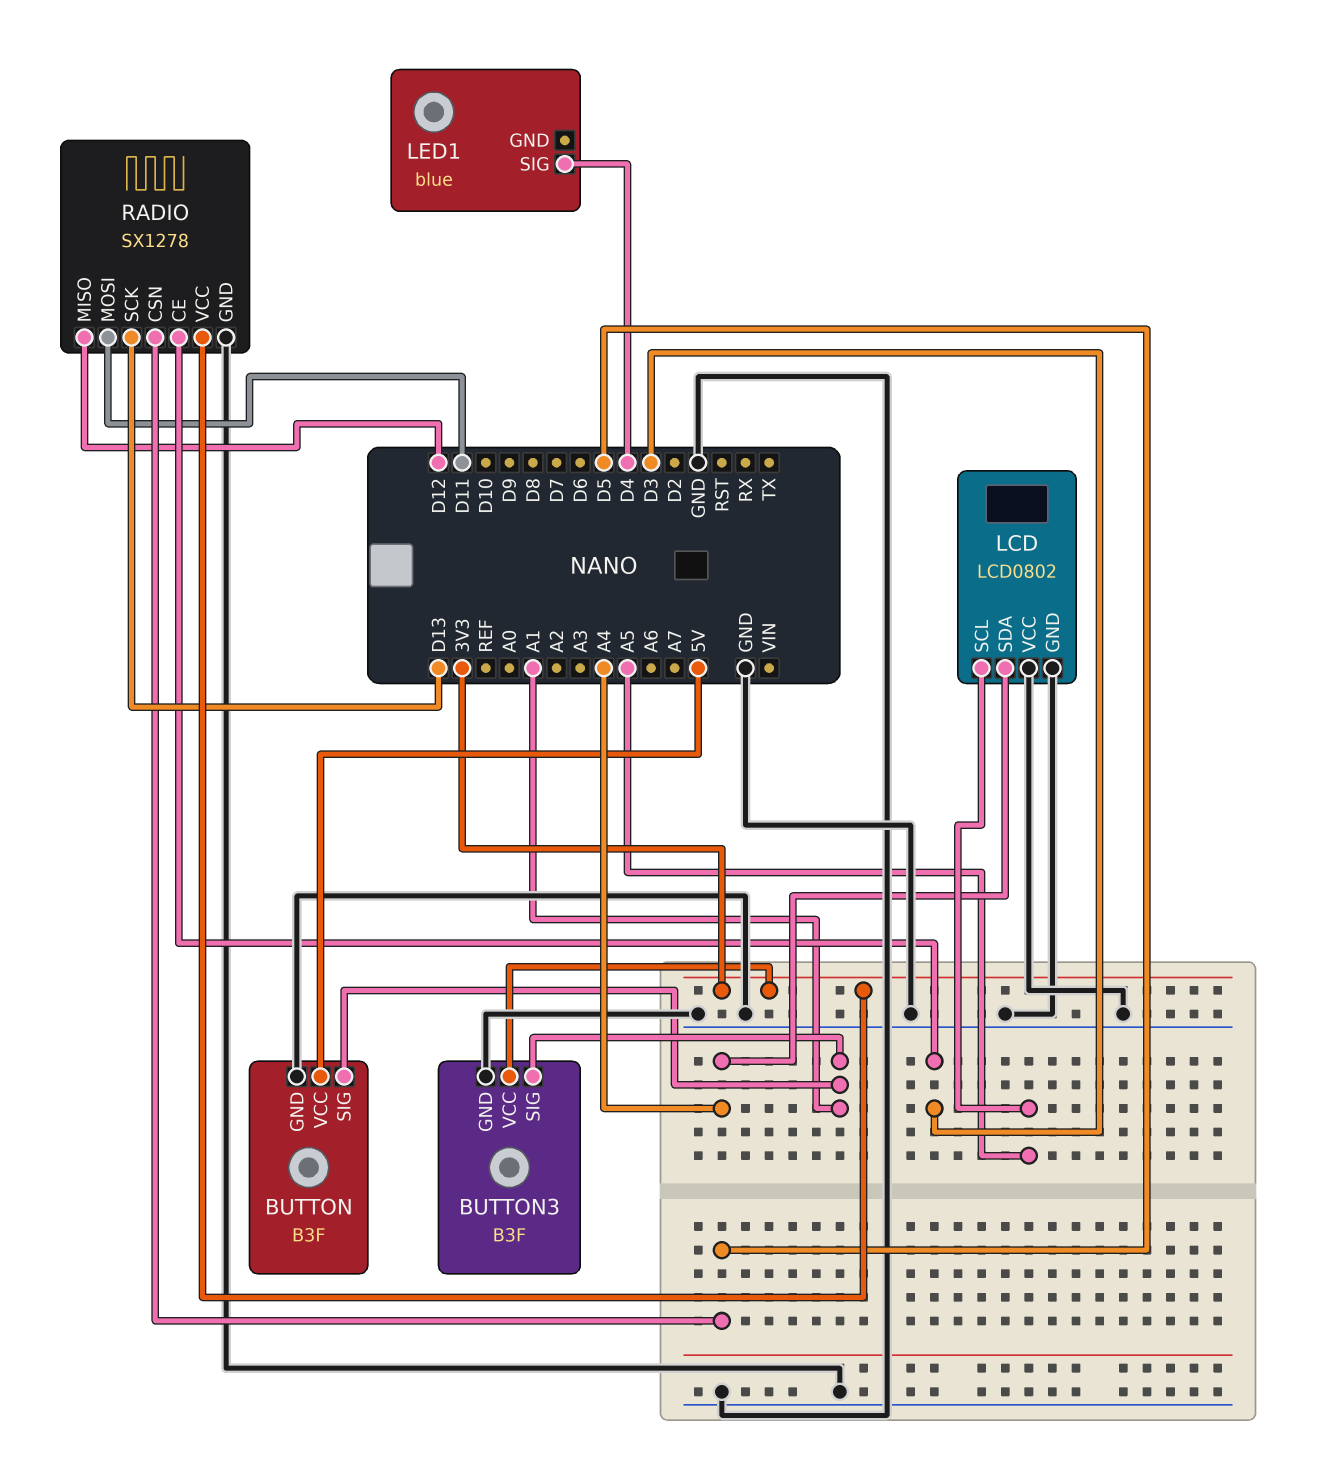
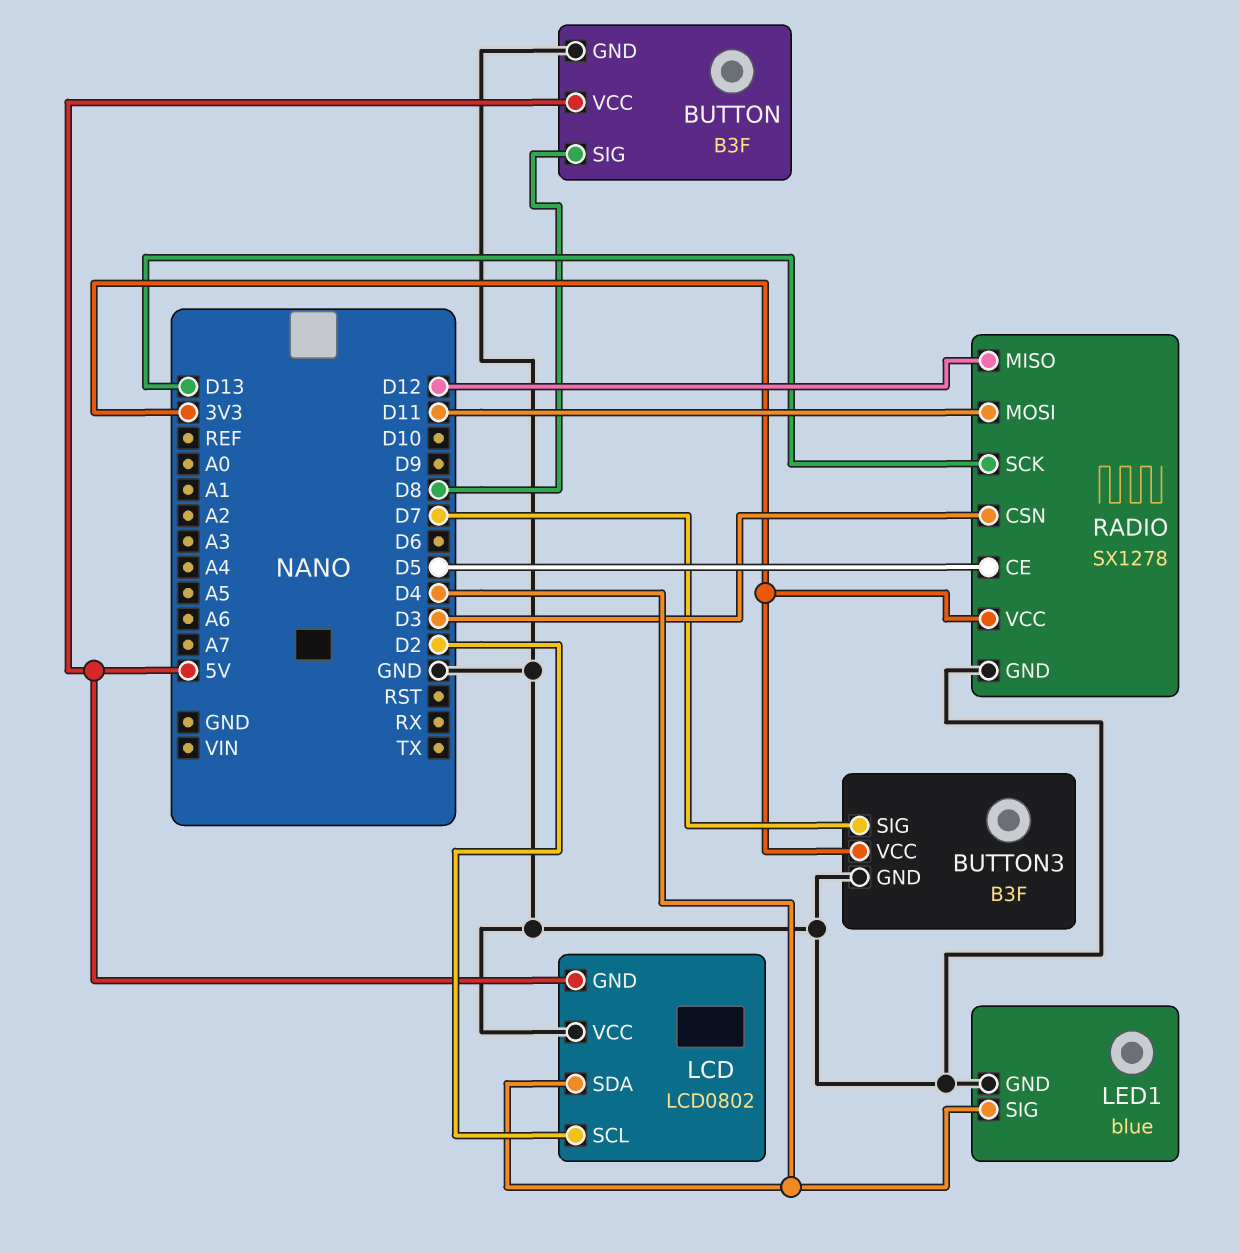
BUTTON pin SIG: A1 -> D8
BUTTON3 pin SIG: A1 -> D7
LCD pin GND: GND -> 5V
LCD pin SCL: A5 -> D2
LCD pin SDA: A4 -> D4
LED1 pin GND: none -> GND
RADIO pin CE: D3 -> D5
RADIO pin CSN: D5 -> D3

